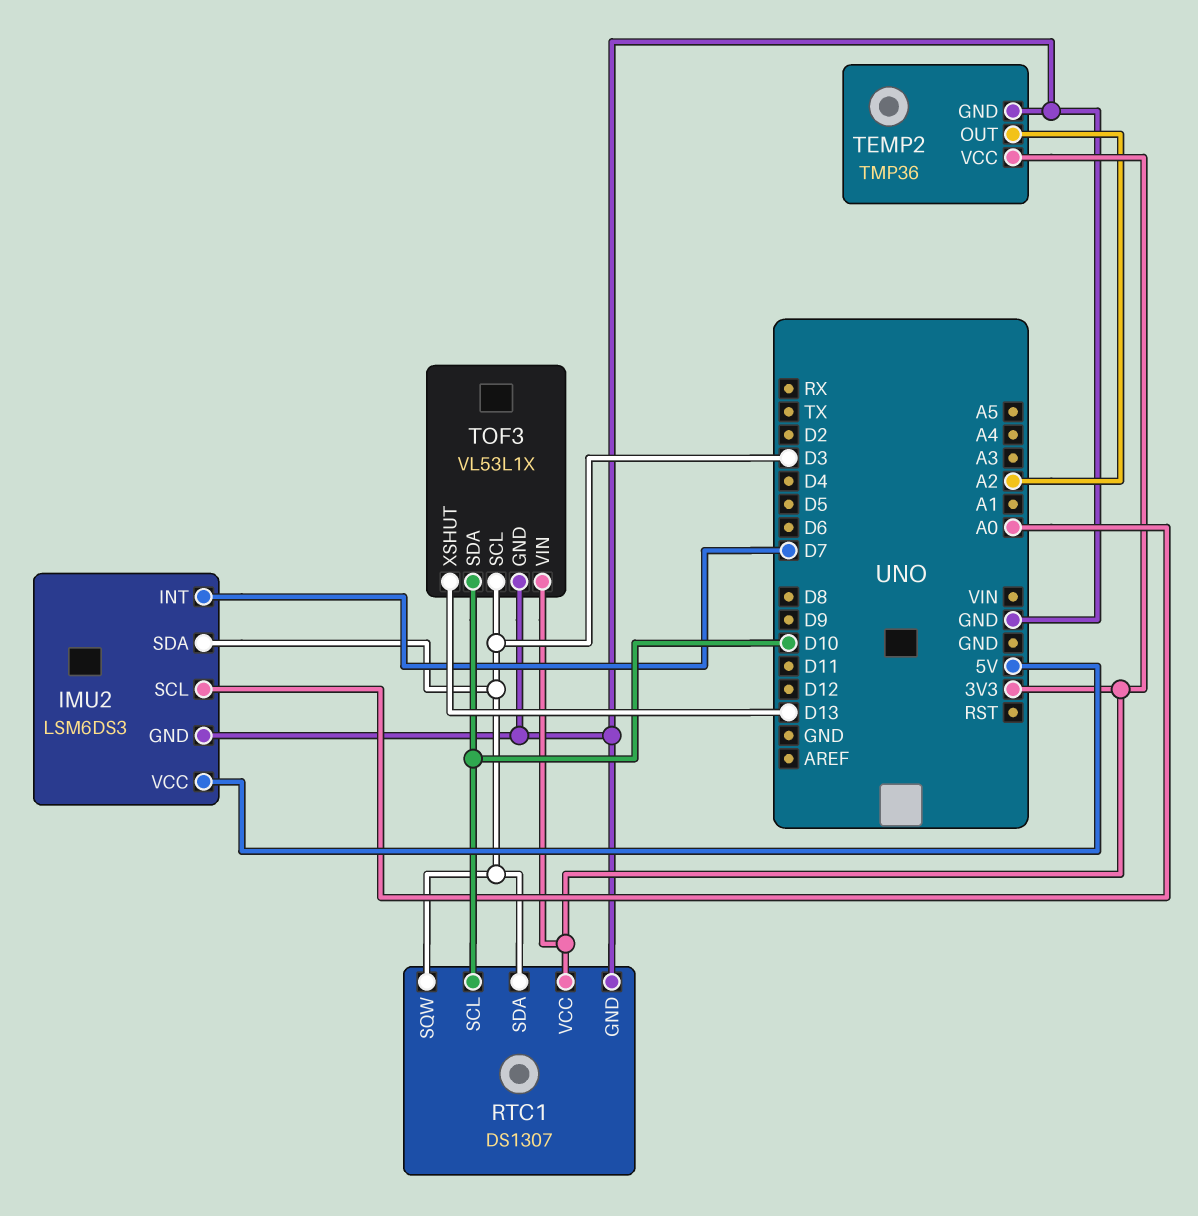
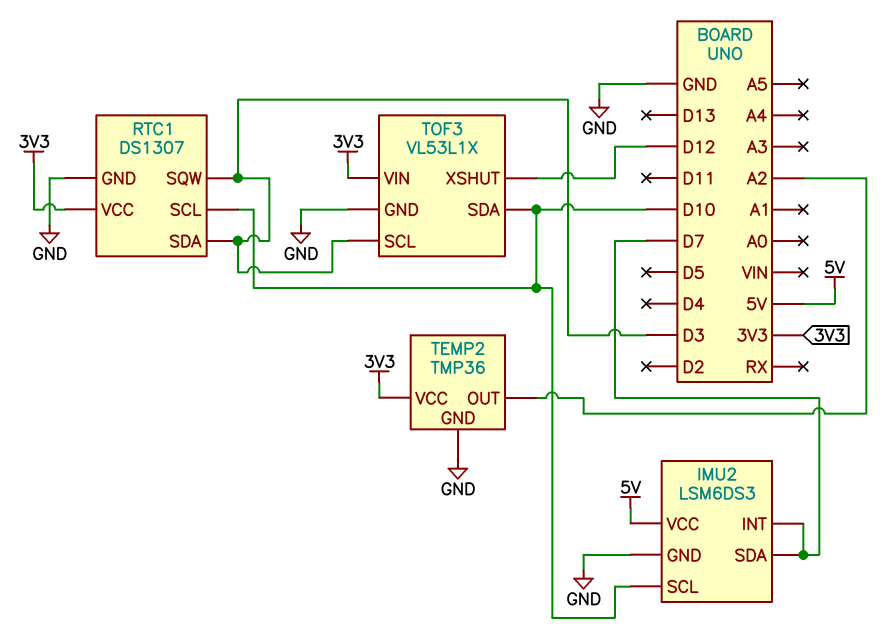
IMU2 pin SCL: A0 -> D10
IMU2 pin SDA: D3 -> D7
TOF3 pin XSHUT: D13 -> D12

